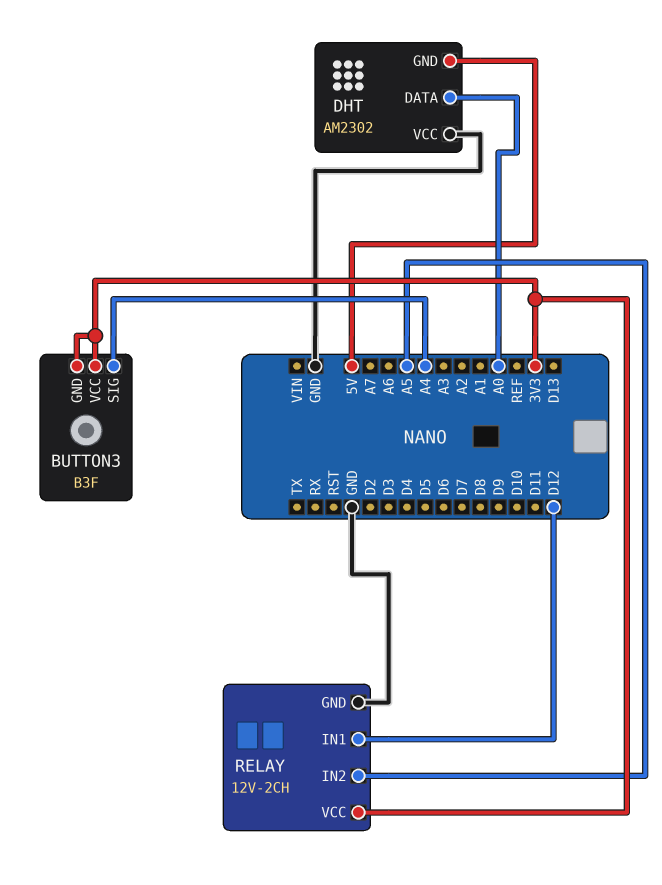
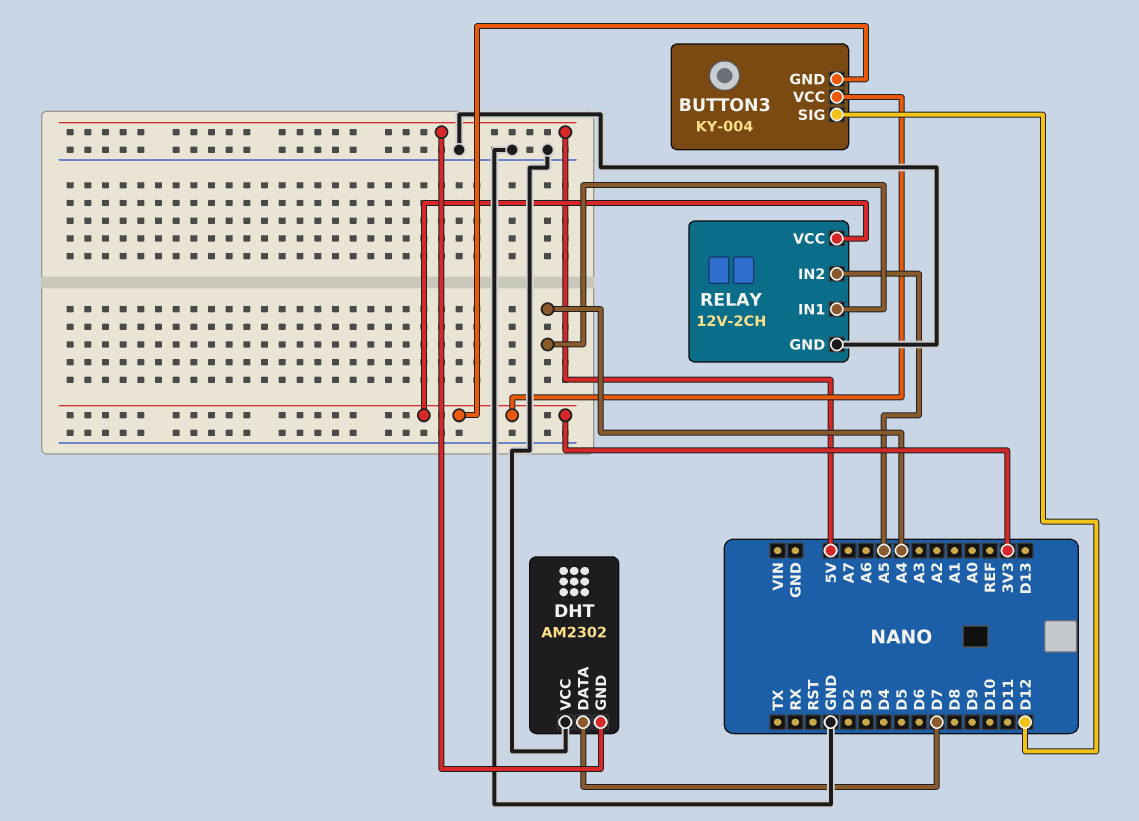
BUTTON3: B3F -> KY-004
BUTTON3 pin SIG: A4 -> D12
DHT pin DATA: A0 -> D7
RELAY pin IN1: D12 -> A4

